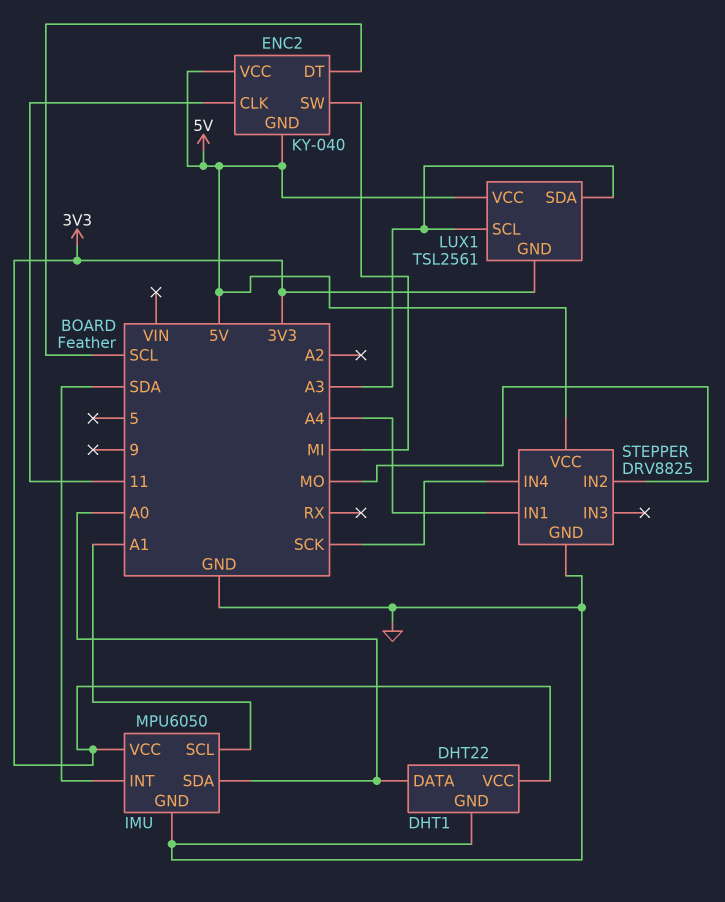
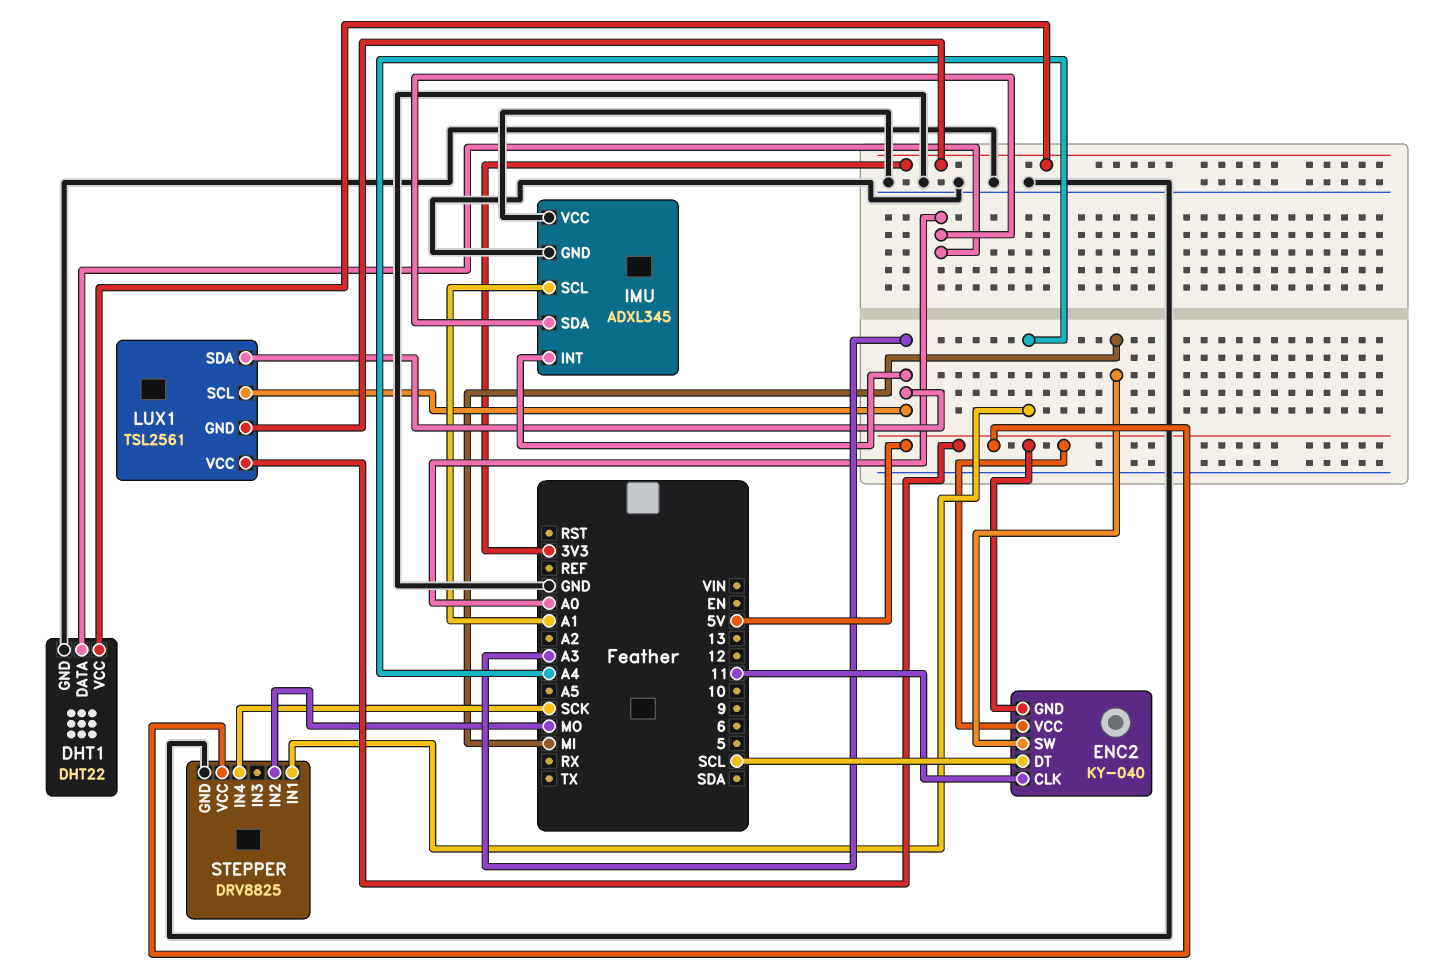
IMU: MPU6050 -> ADXL345
IMU pin INT: SDA -> A3
IMU pin VCC: 3V3 -> GND

